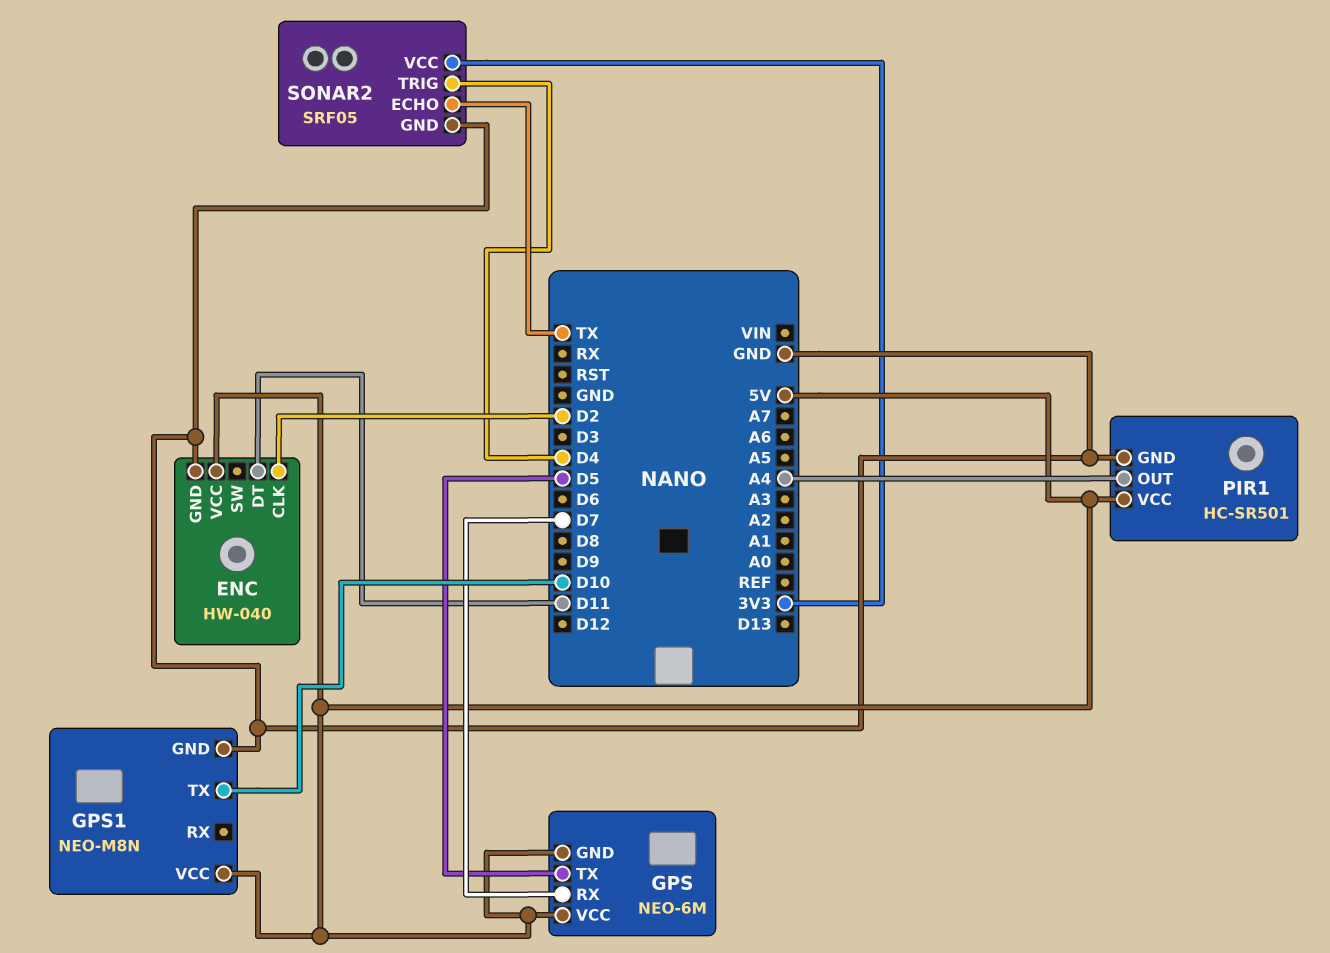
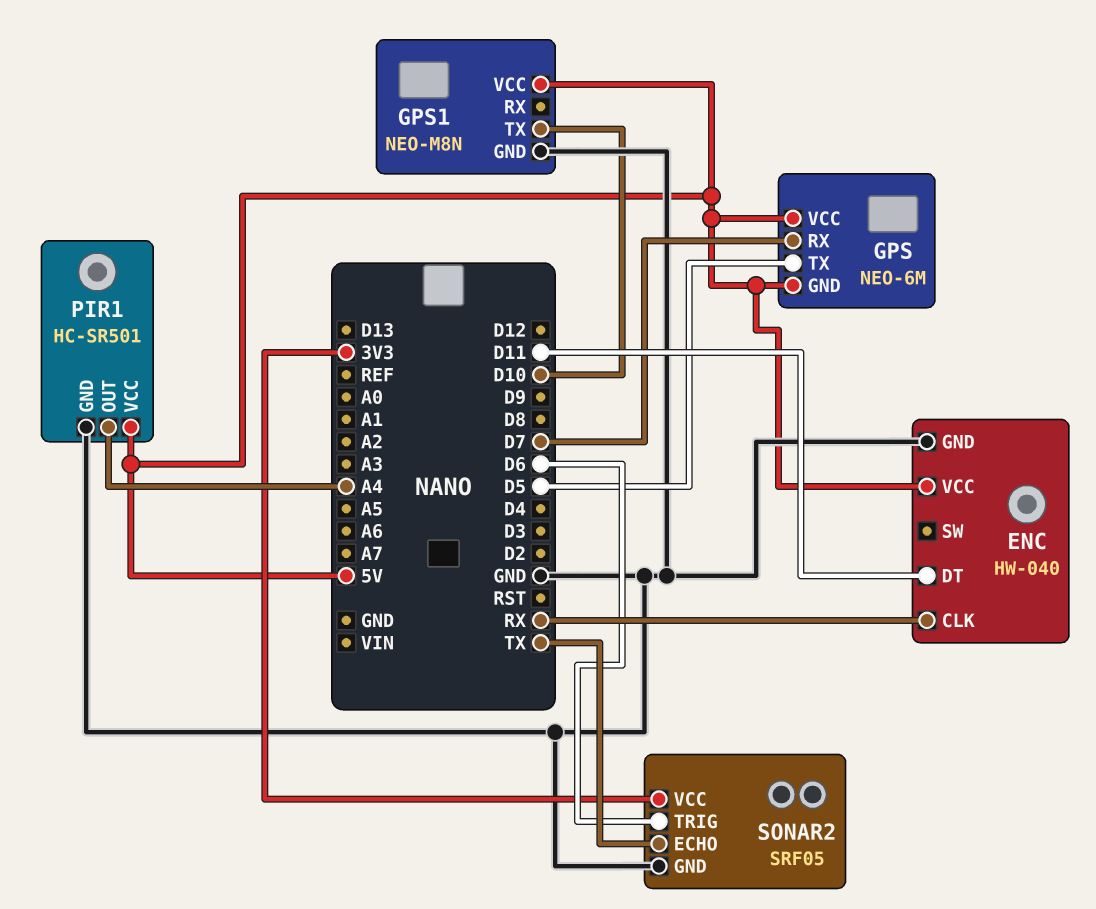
ENC pin CLK: D2 -> RX
SONAR2 pin TRIG: D4 -> D6

